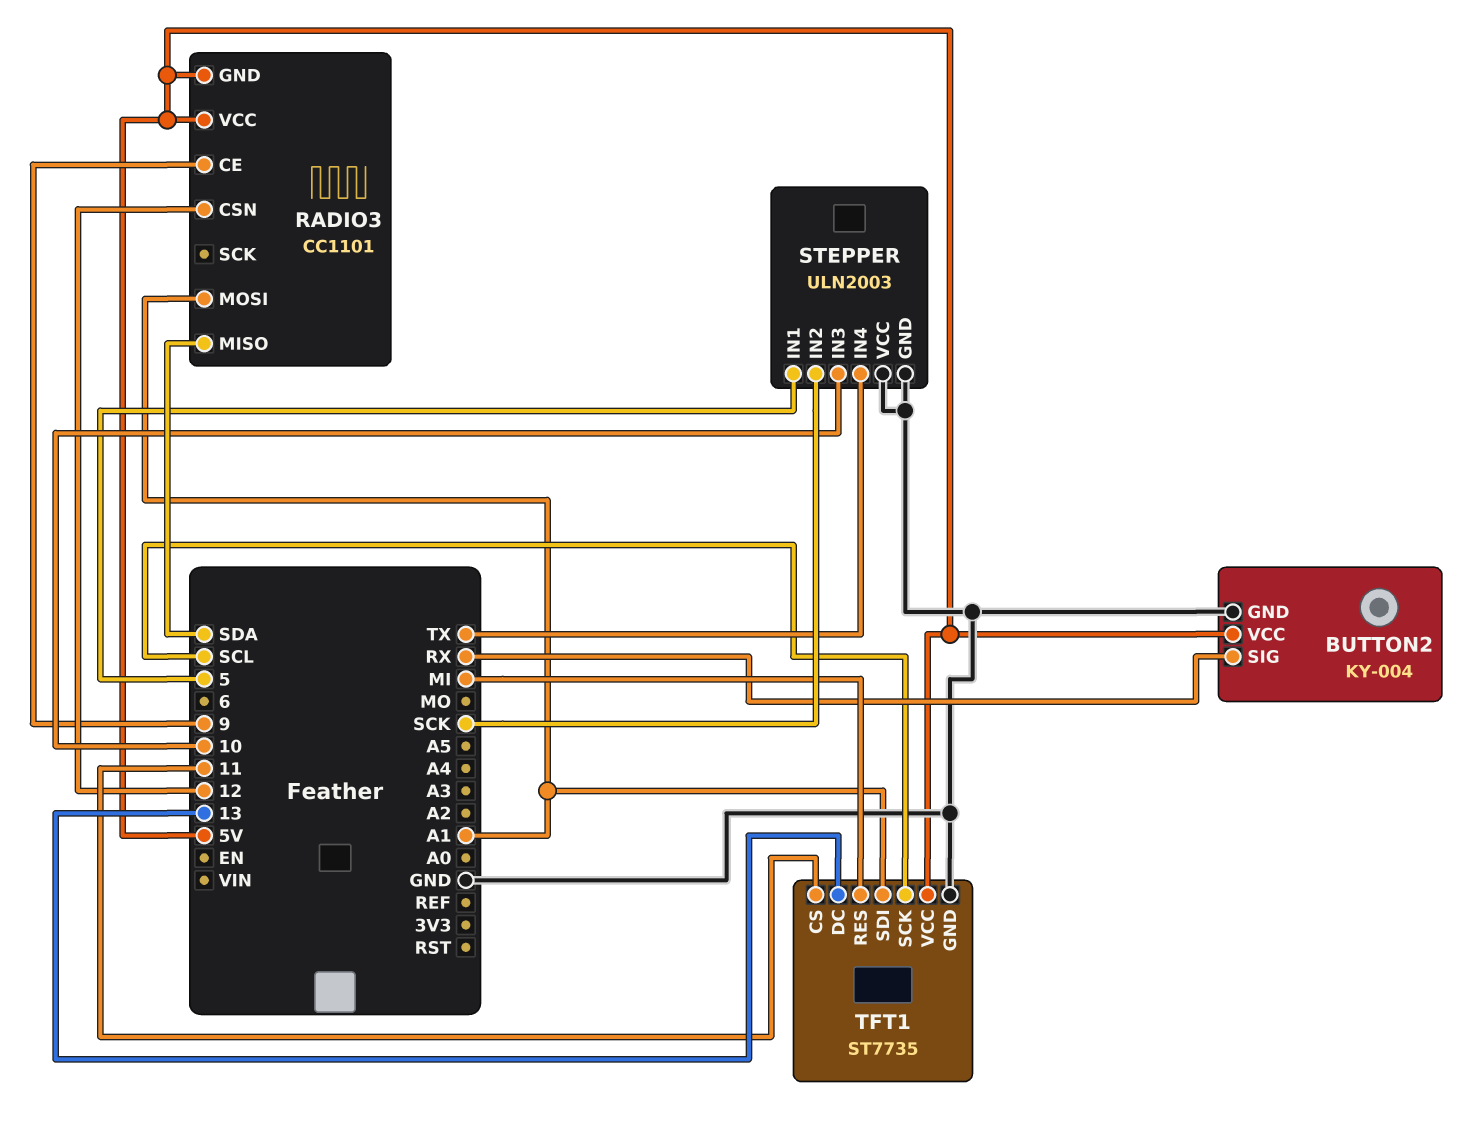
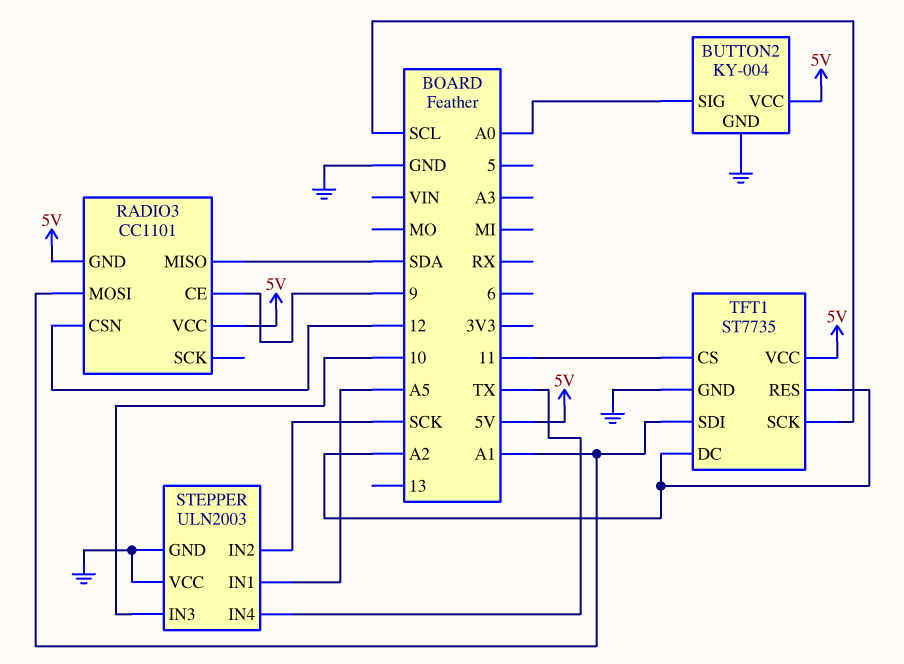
BUTTON2 pin SIG: RX -> A0
STEPPER pin IN1: 5 -> A5
TFT1 pin DC: 13 -> A2
TFT1 pin RES: MI -> A2

